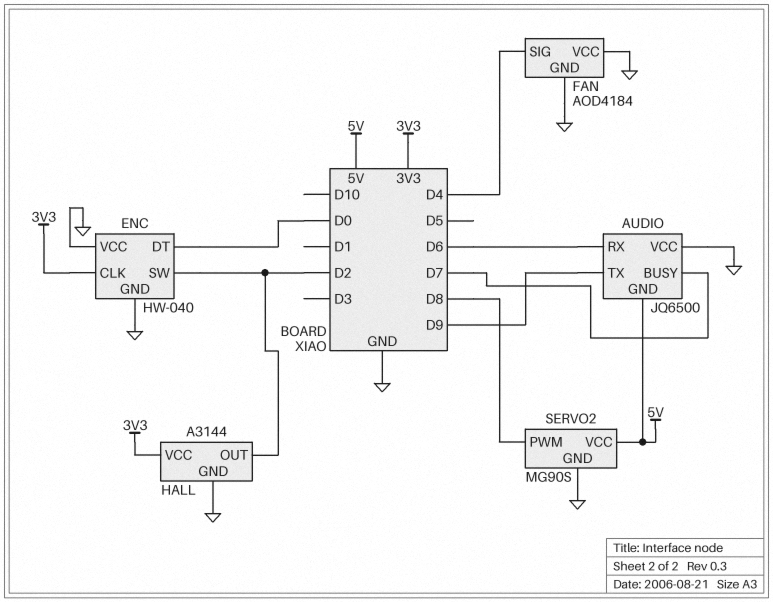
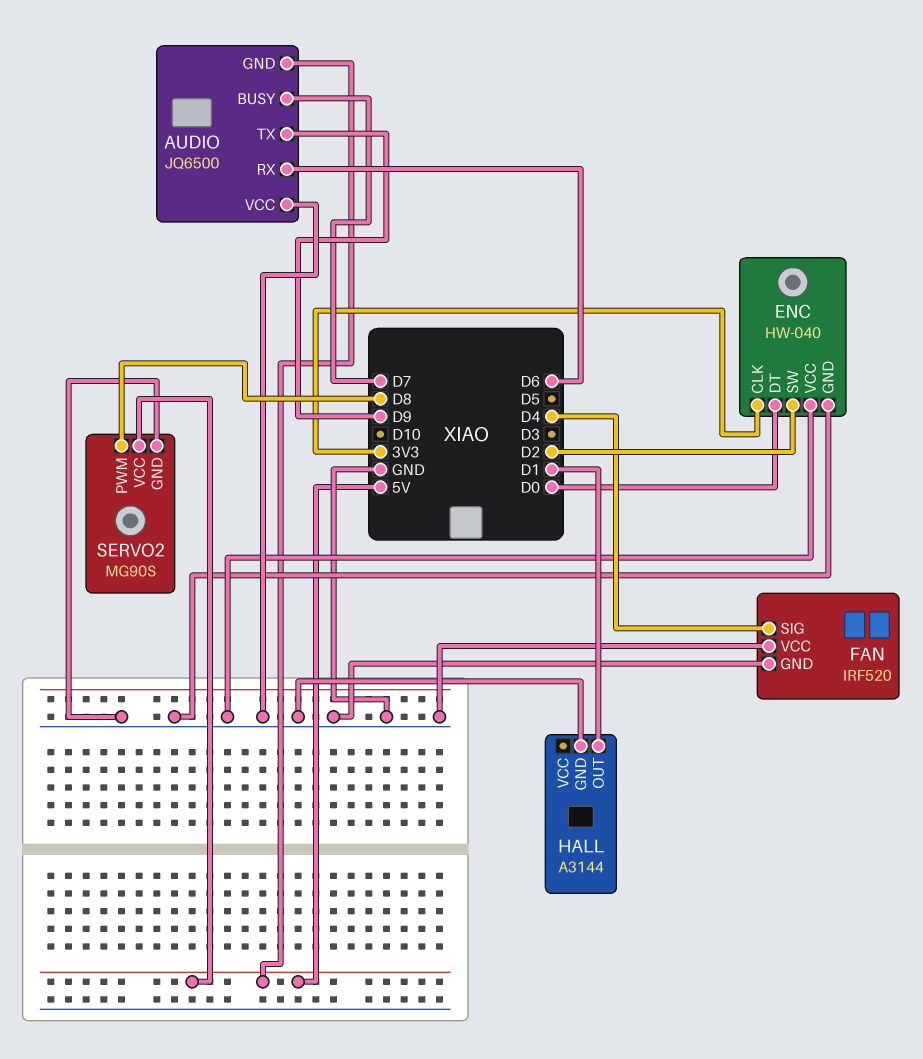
FAN: AOD4184 -> IRF520
HALL pin OUT: D2 -> D1
HALL pin VCC: 3V3 -> none

